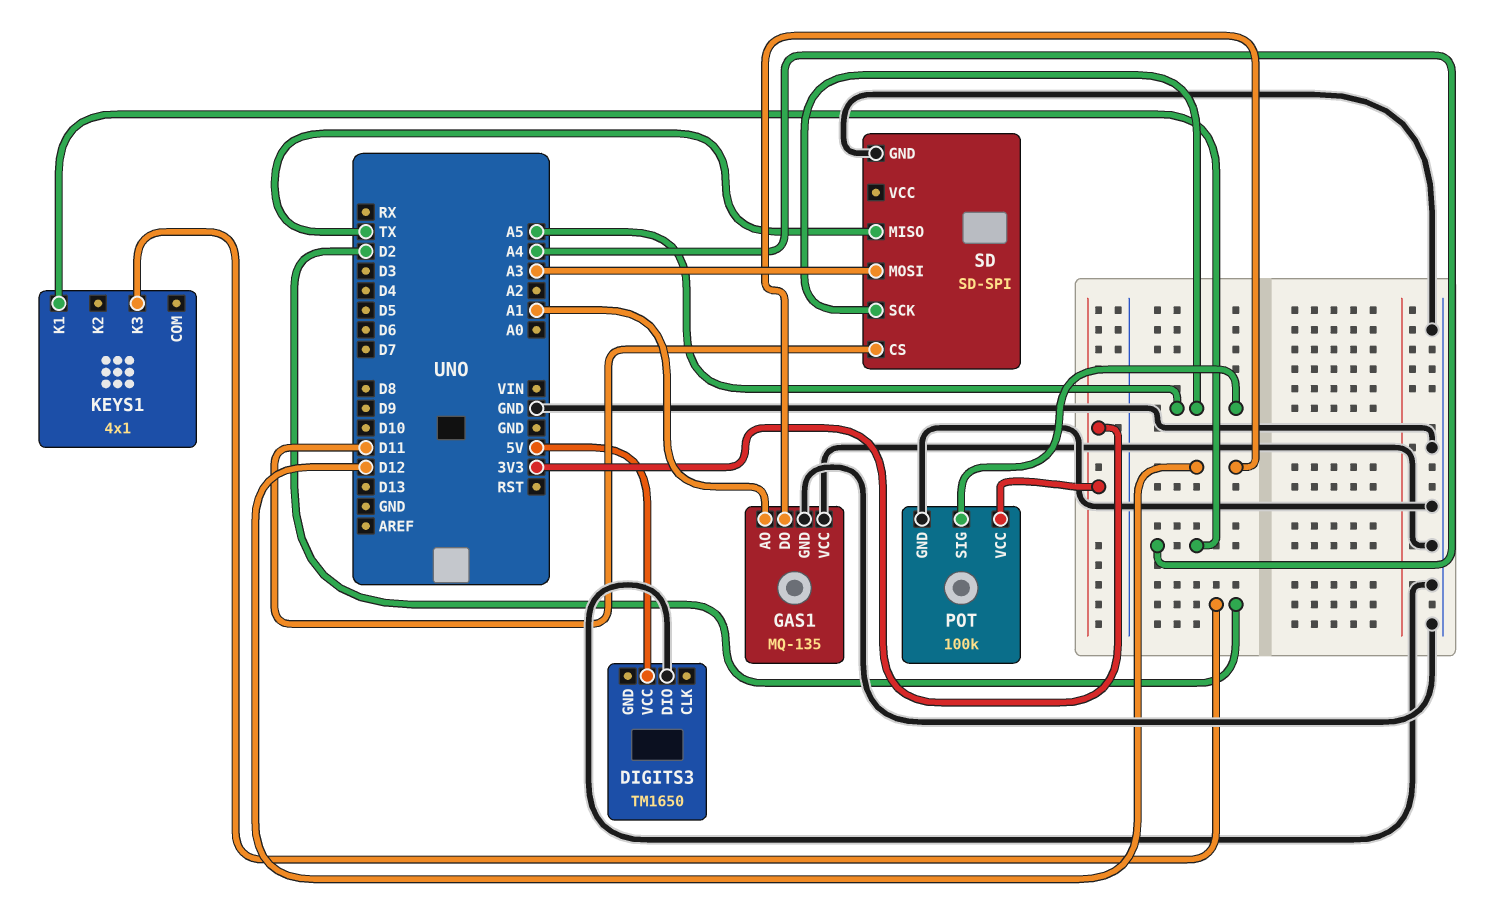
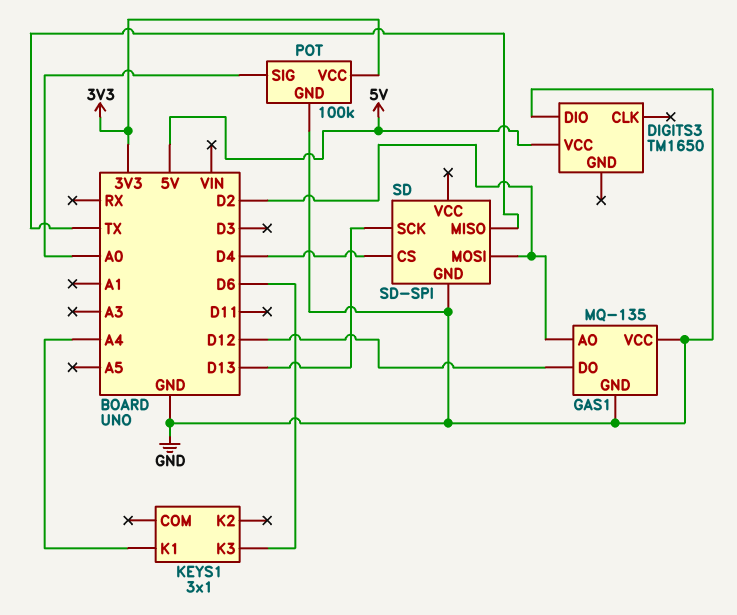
GAS1 pin AO: A1 -> D2
KEYS1: 4x1 -> 3x1
KEYS1 pin K3: D2 -> D6
POT pin SIG: A5 -> A0
SD pin CS: D11 -> D4
SD pin MOSI: A3 -> D2
SD pin SCK: A5 -> D13

